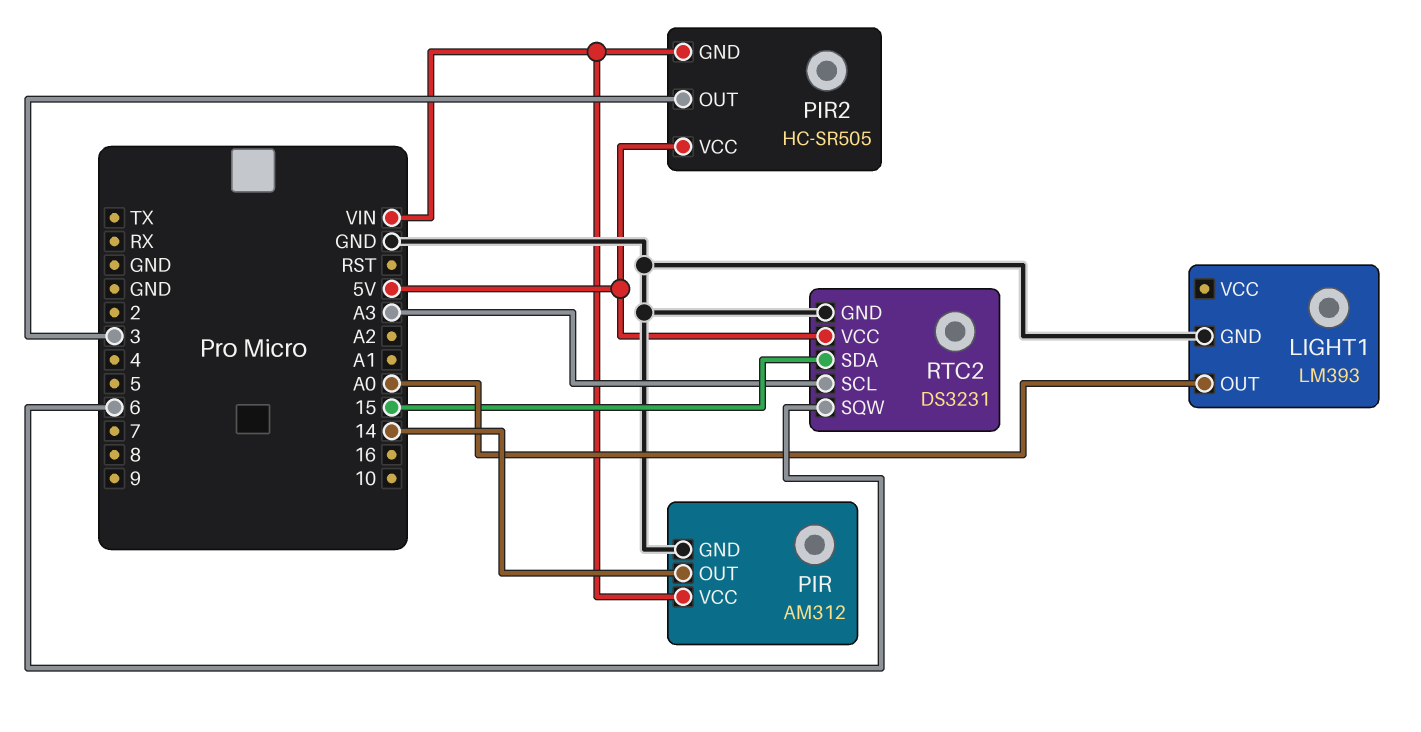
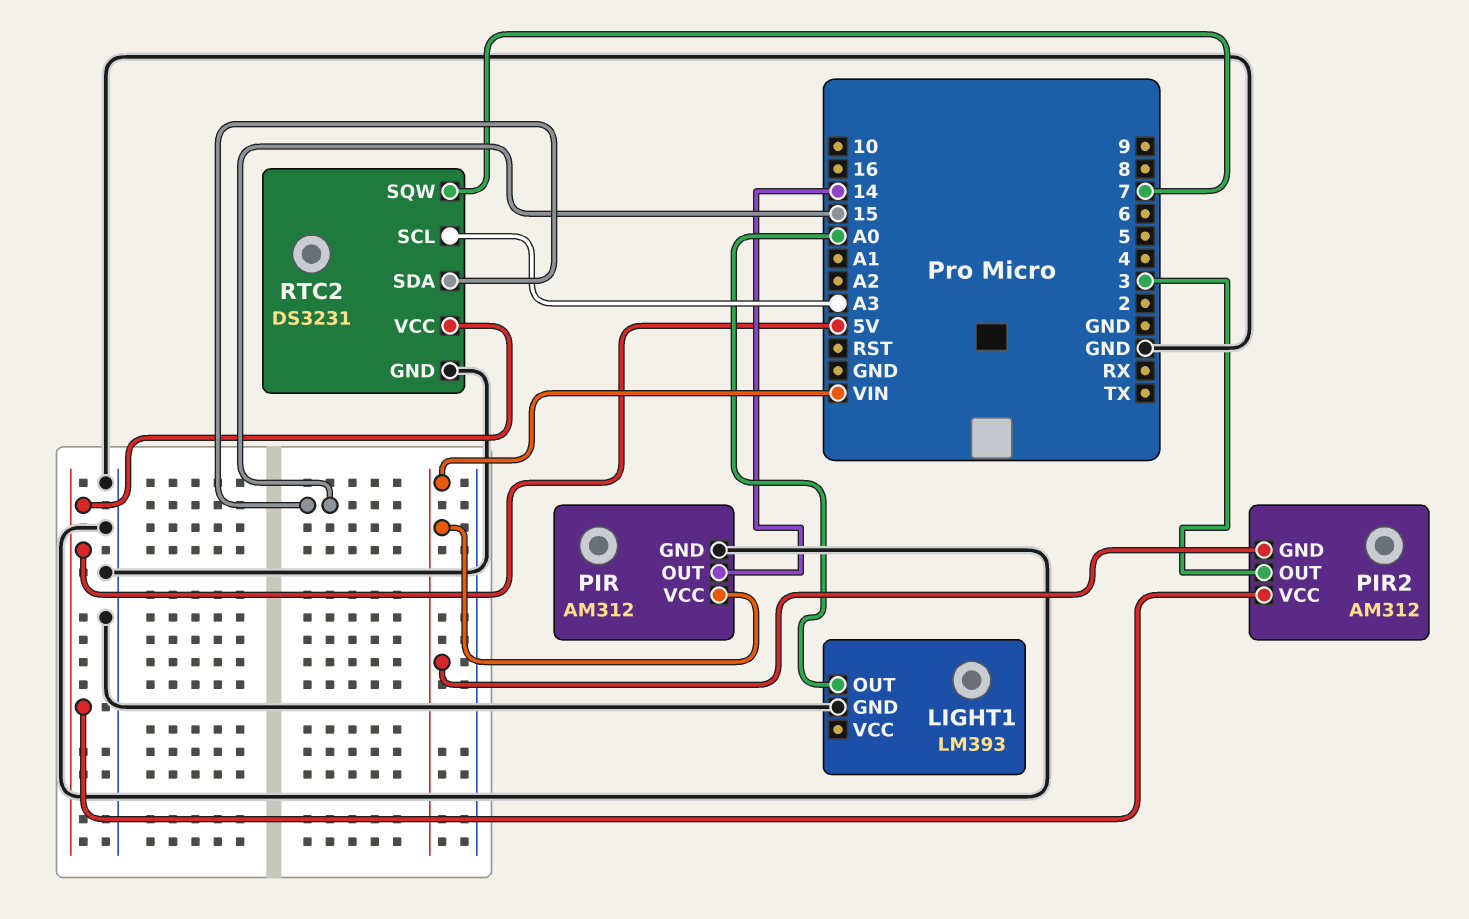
PIR2: HC-SR505 -> AM312
RTC2 pin SQW: 6 -> 7

